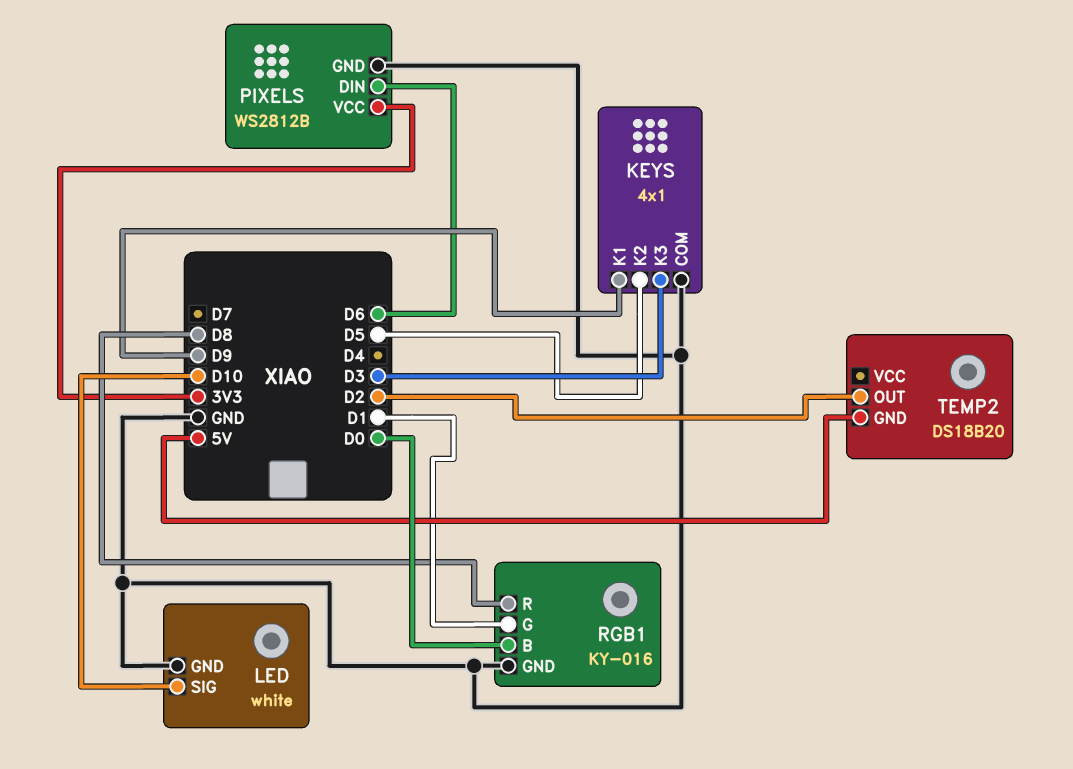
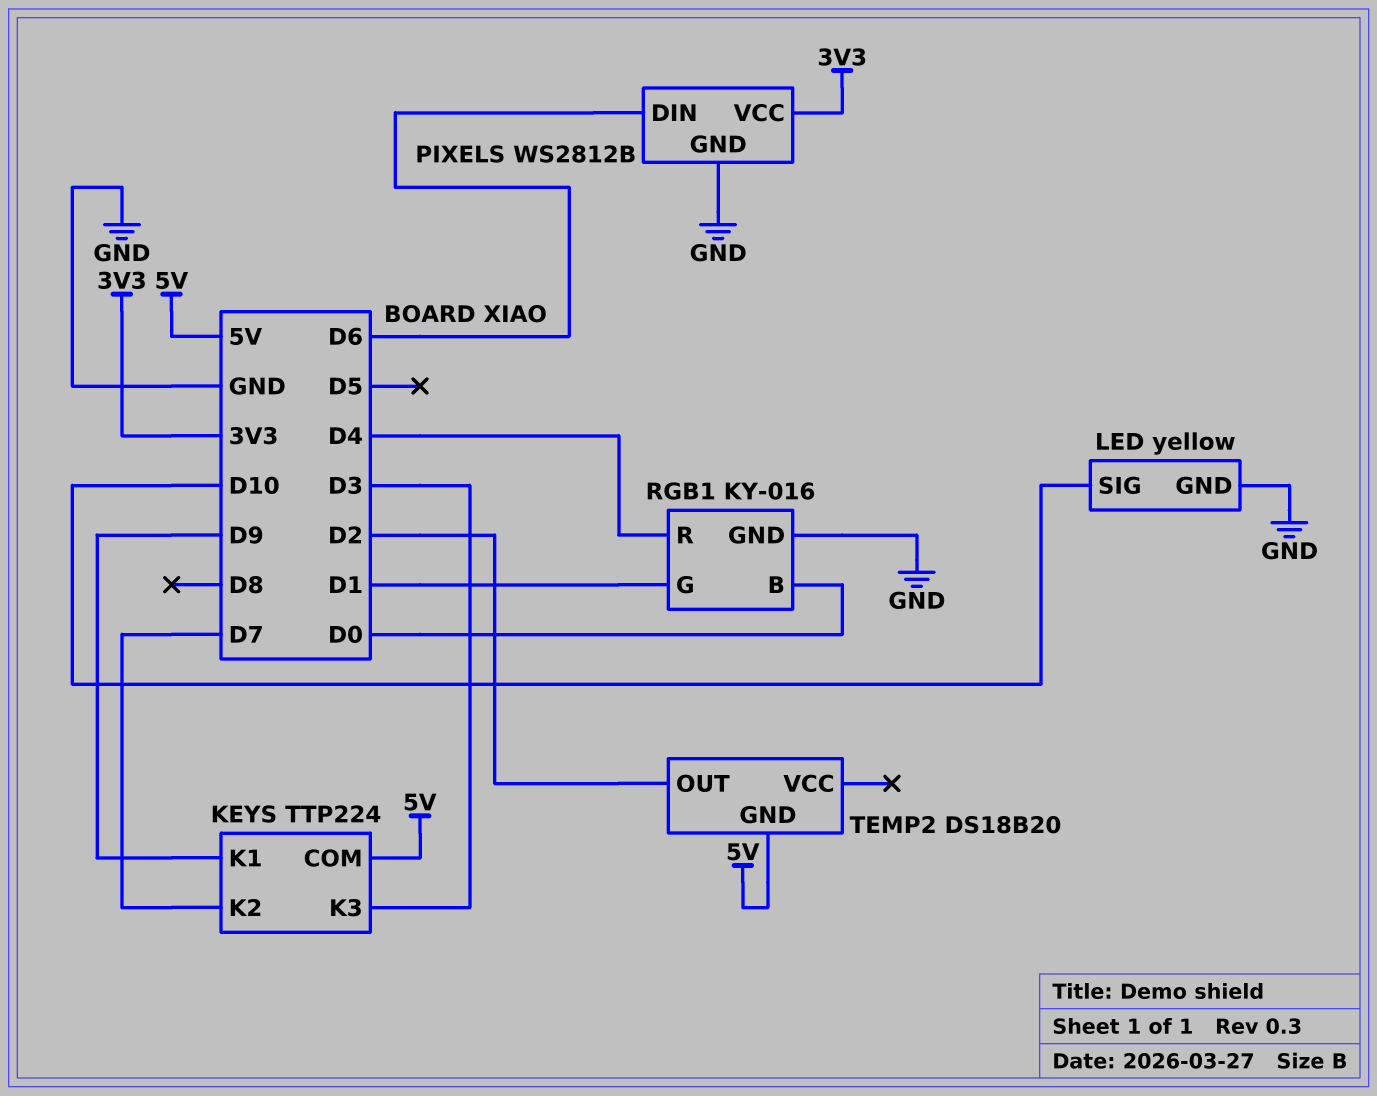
KEYS: 4x1 -> TTP224
KEYS pin COM: GND -> 5V
KEYS pin K2: D5 -> D7
LED: white -> yellow
RGB1 pin R: D8 -> D4

